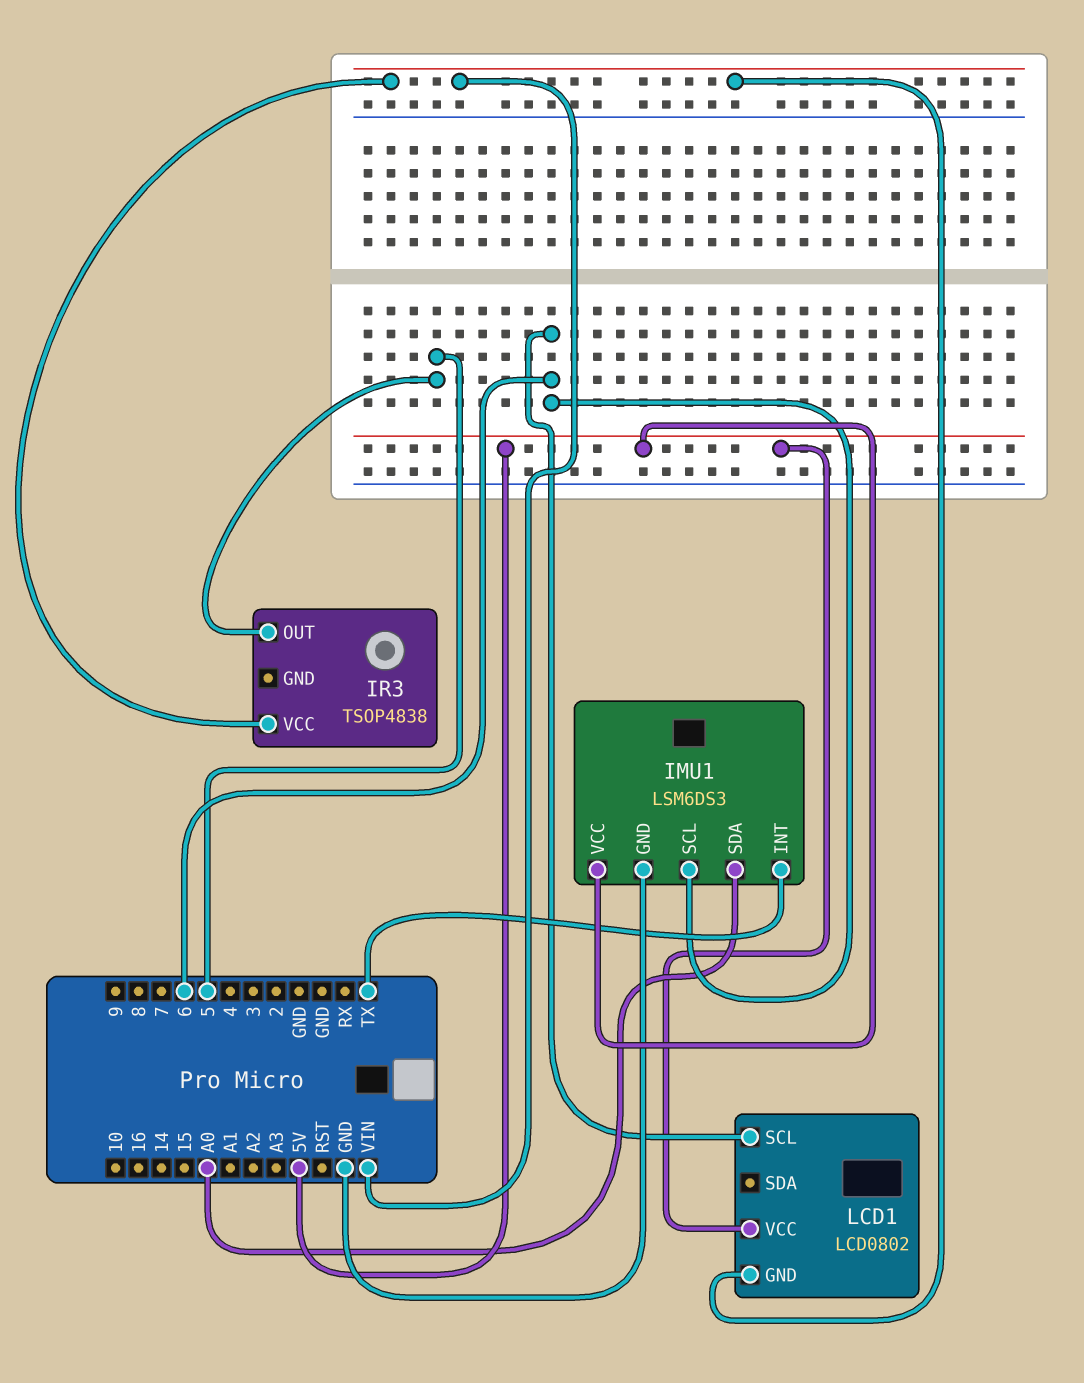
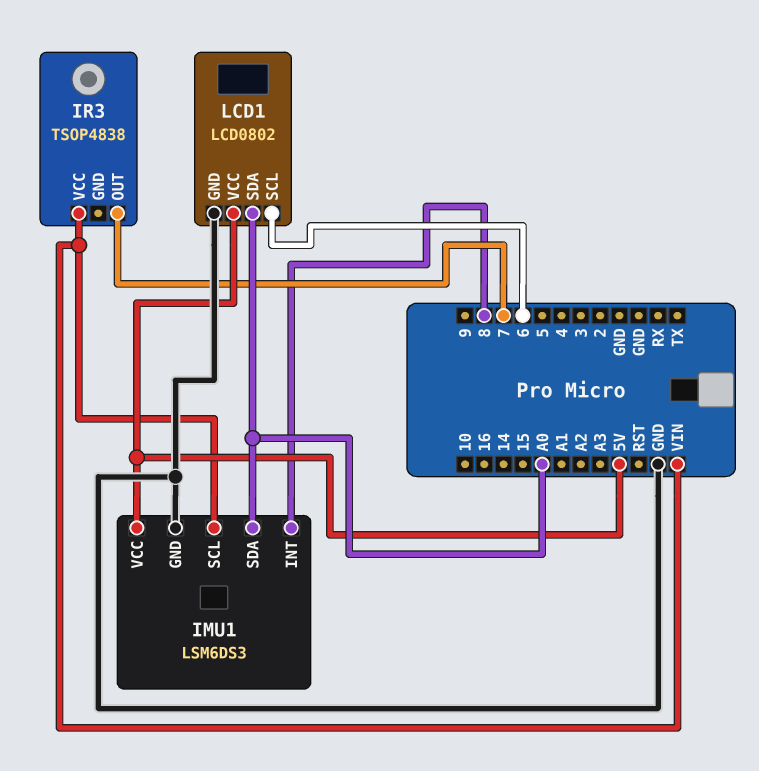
IMU1 pin INT: TX -> 8
IMU1 pin SCL: 6 -> VIN
IR3 pin OUT: 5 -> 7
LCD1 pin GND: VIN -> GND
LCD1 pin SDA: none -> A0

